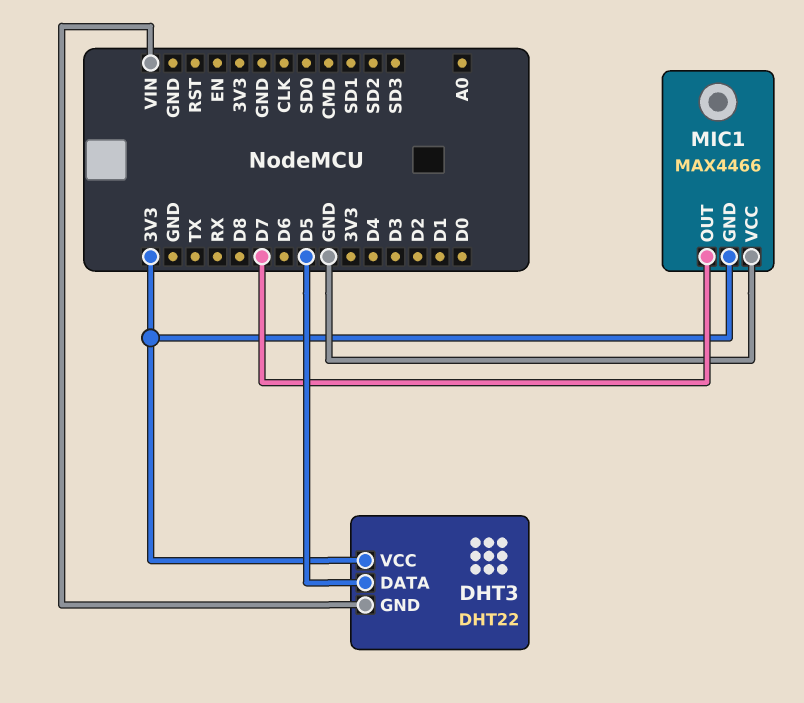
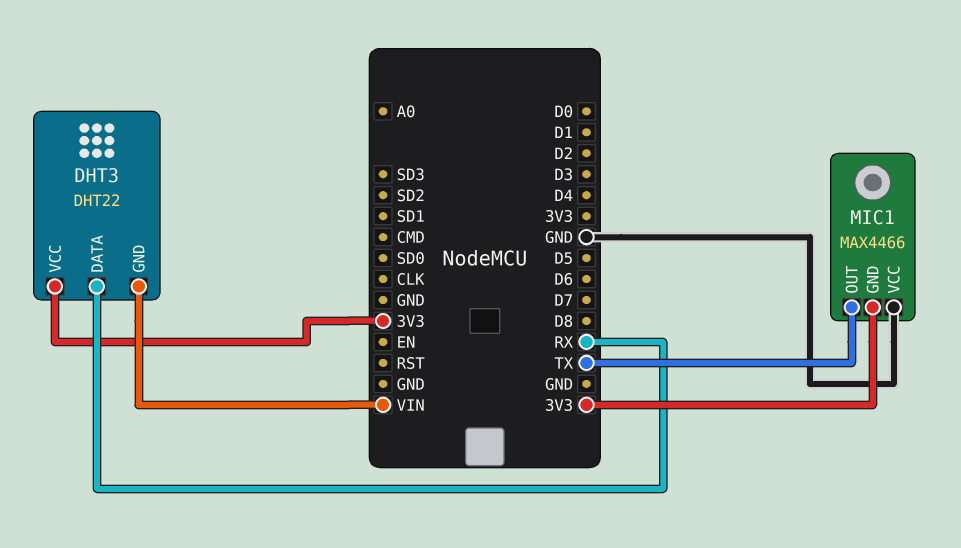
DHT3 pin DATA: D5 -> RX
MIC1 pin OUT: D7 -> TX

